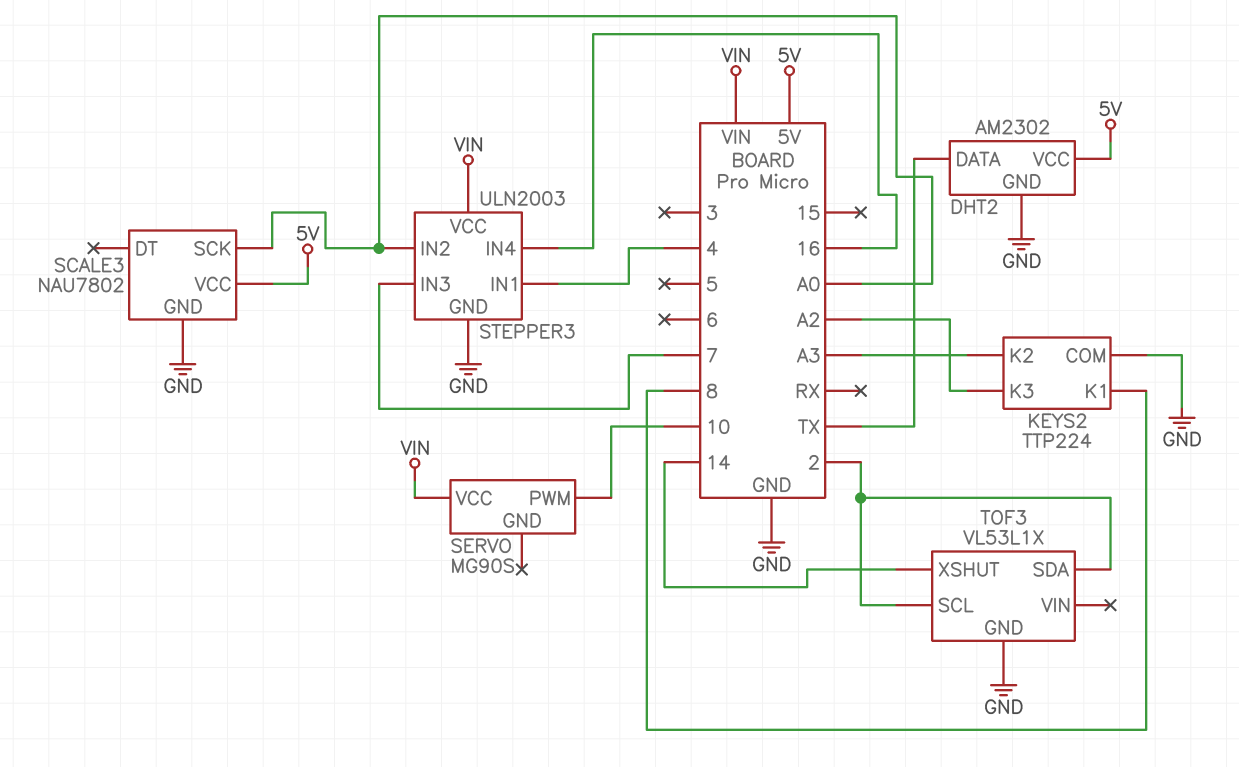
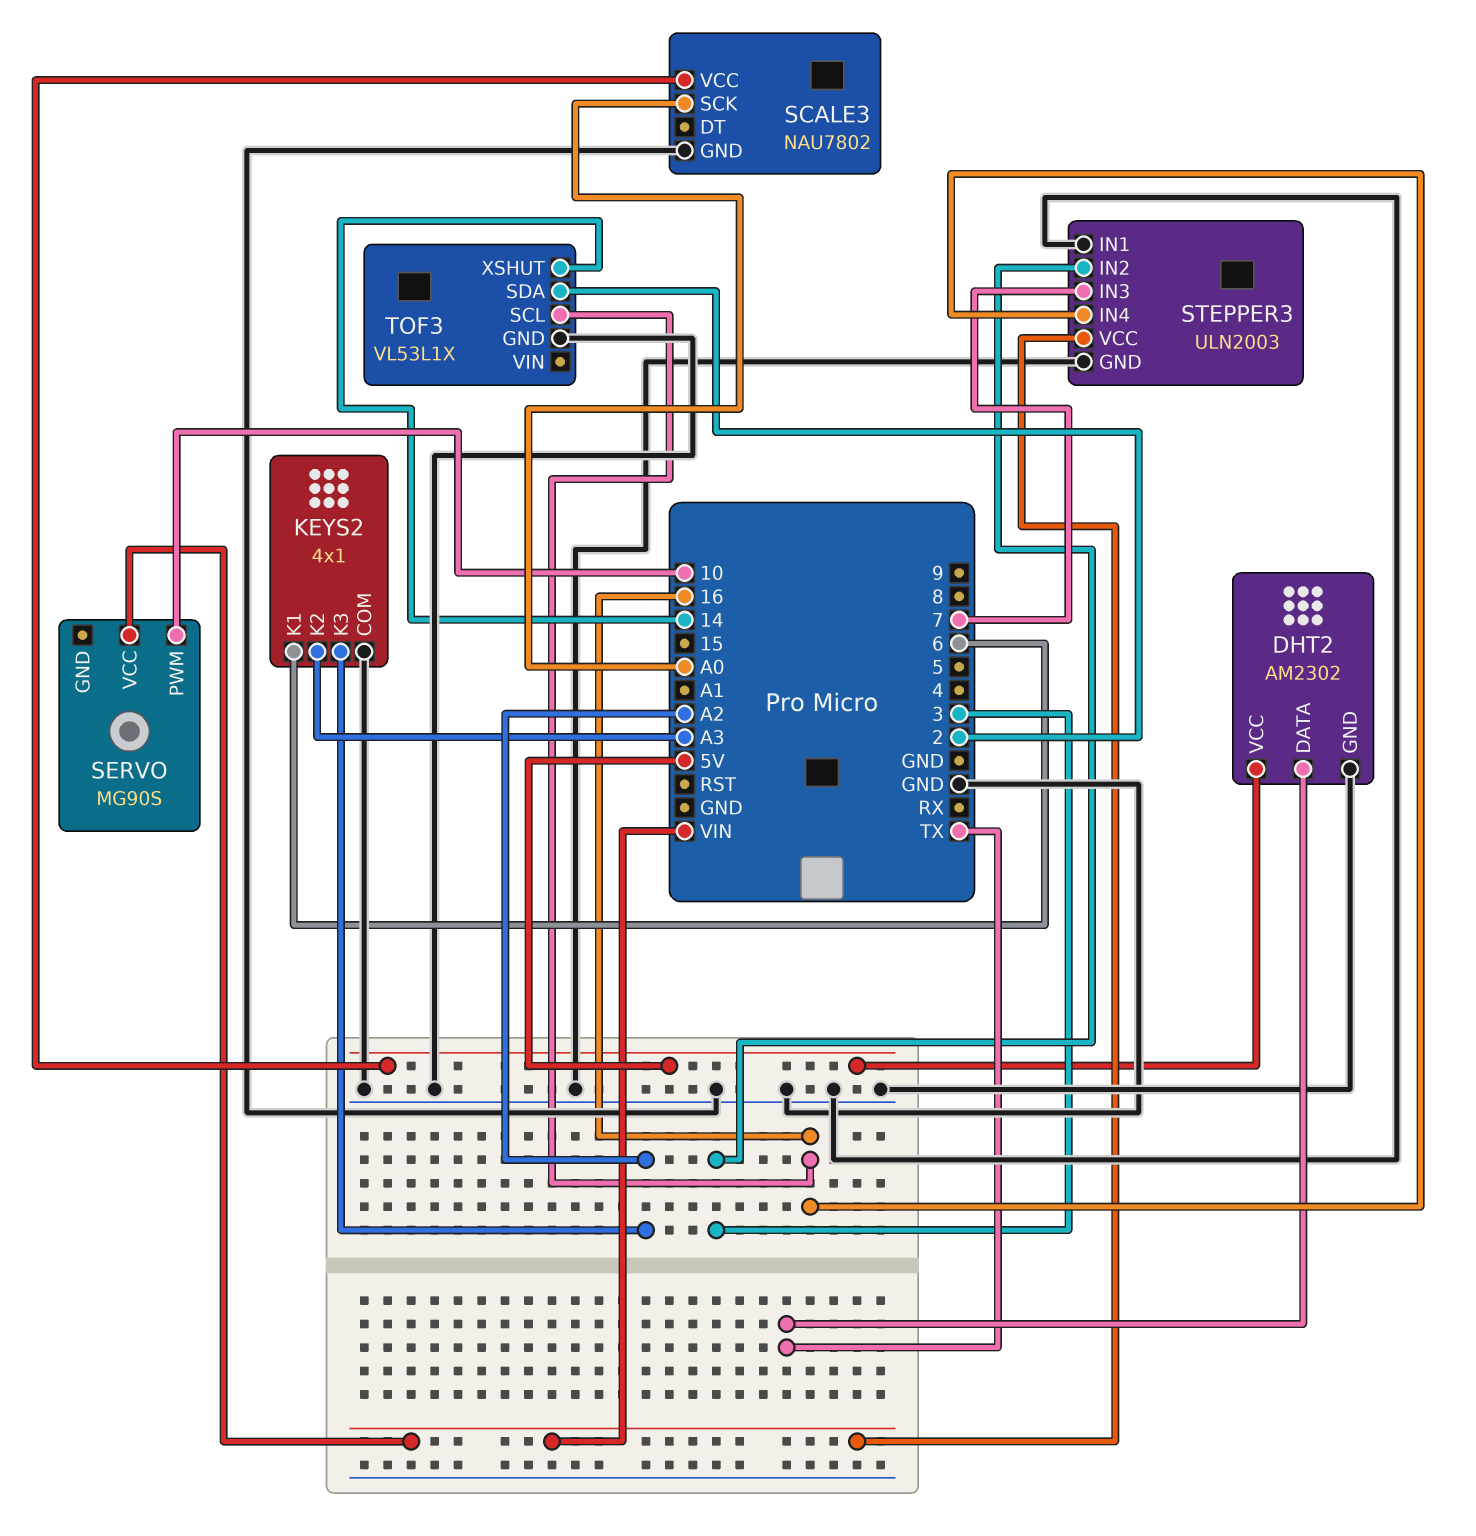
KEYS2: TTP224 -> 4x1
KEYS2 pin K1: 8 -> 6
STEPPER3 pin IN1: 4 -> GND
STEPPER3 pin IN2: A0 -> 3
TOF3 pin SCL: 2 -> 16

